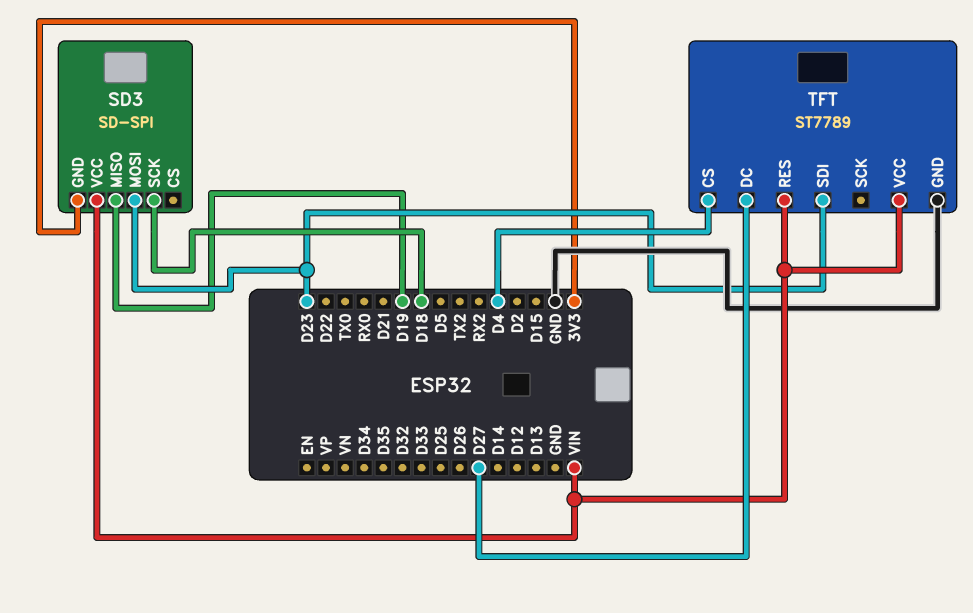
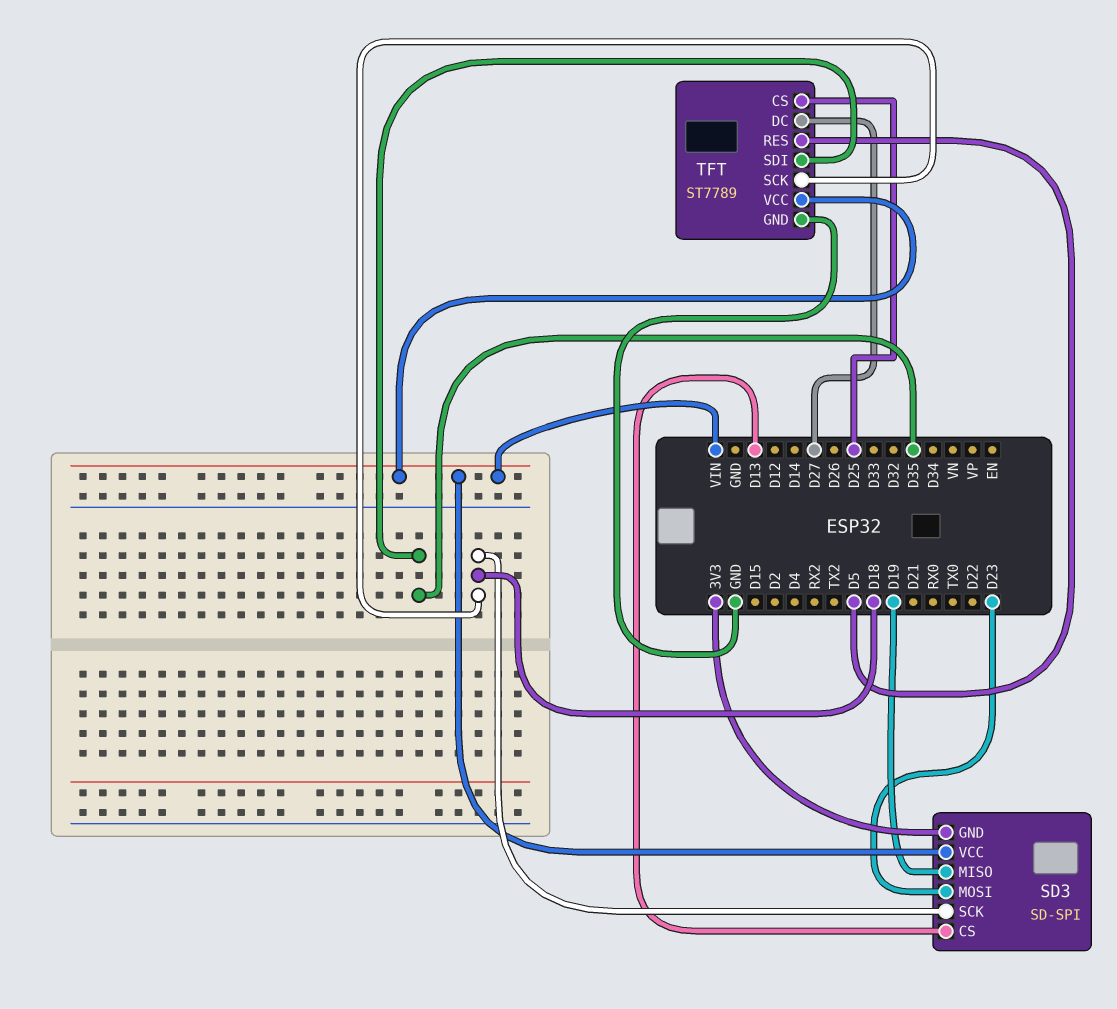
SD3 pin CS: none -> D13
TFT pin CS: D4 -> D25
TFT pin RES: VIN -> D5
TFT pin SCK: none -> D18
TFT pin SDI: D23 -> D35

